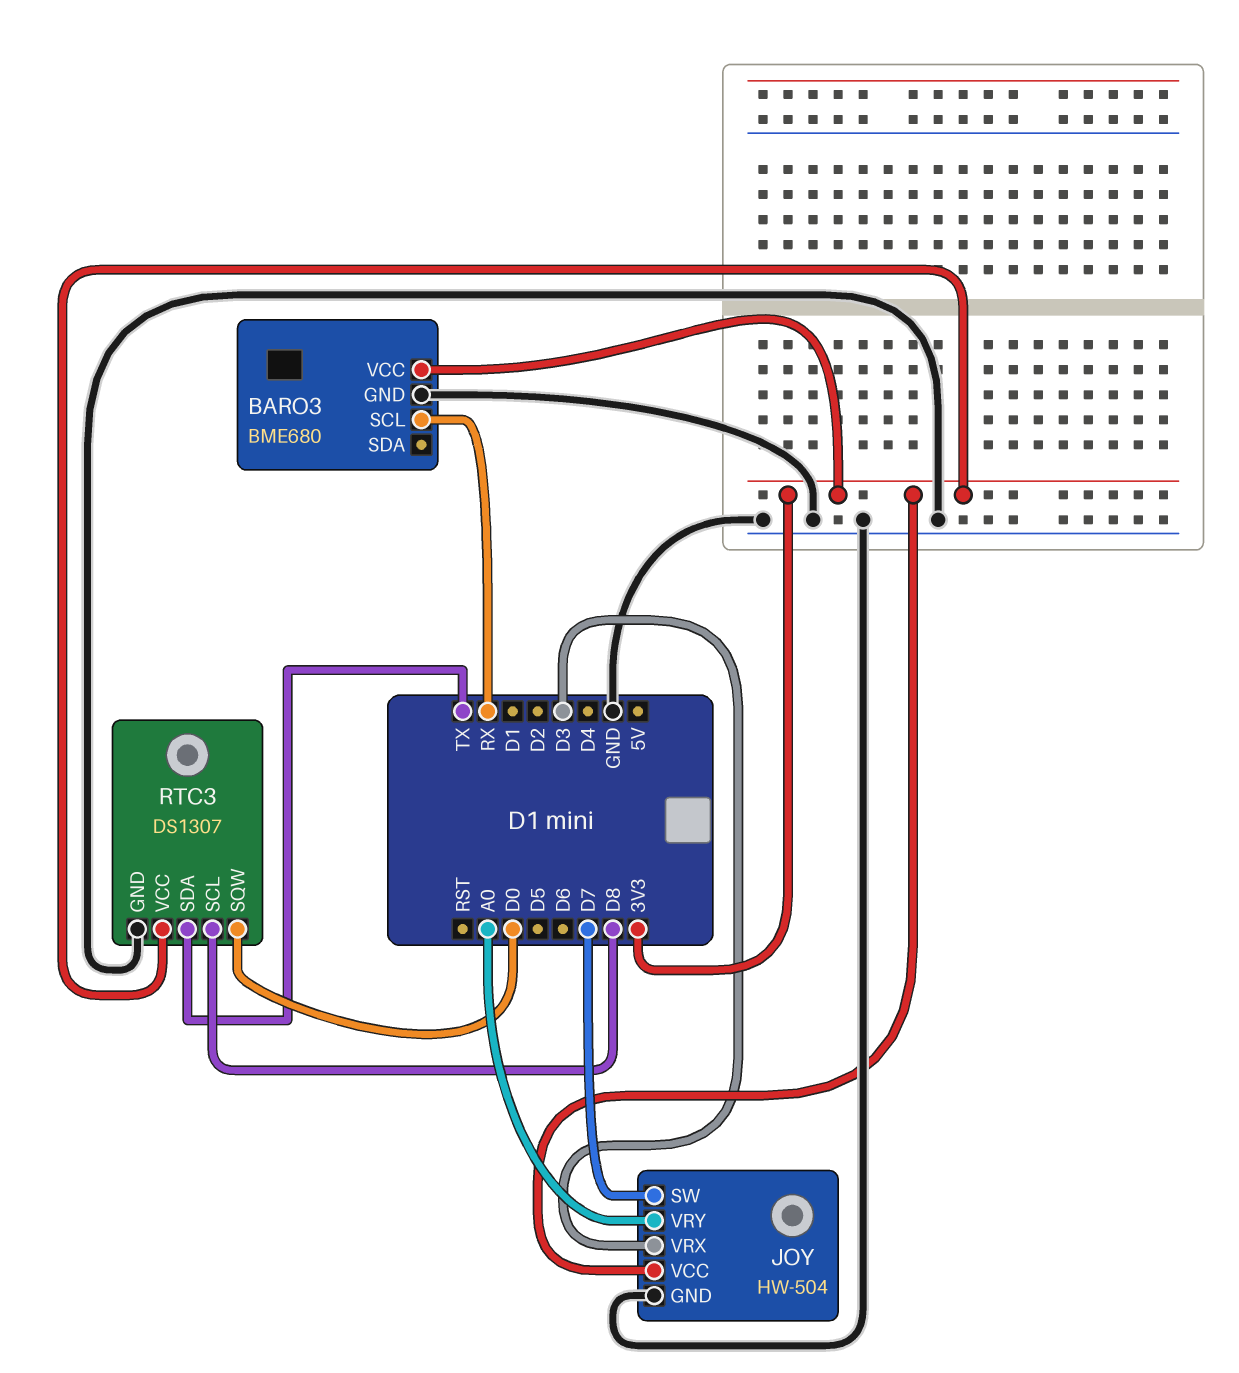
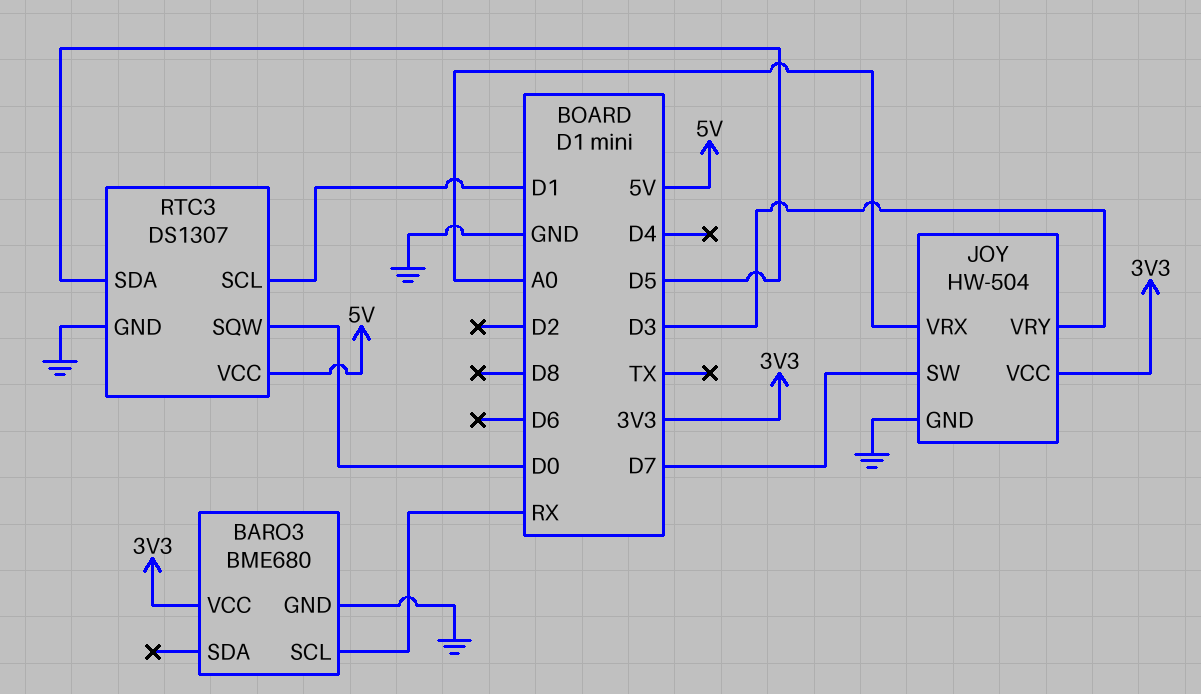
JOY pin VRX: D3 -> A0
JOY pin VRY: A0 -> D3
RTC3 pin SCL: D8 -> D1
RTC3 pin SDA: TX -> D5
RTC3 pin VCC: 3V3 -> 5V

